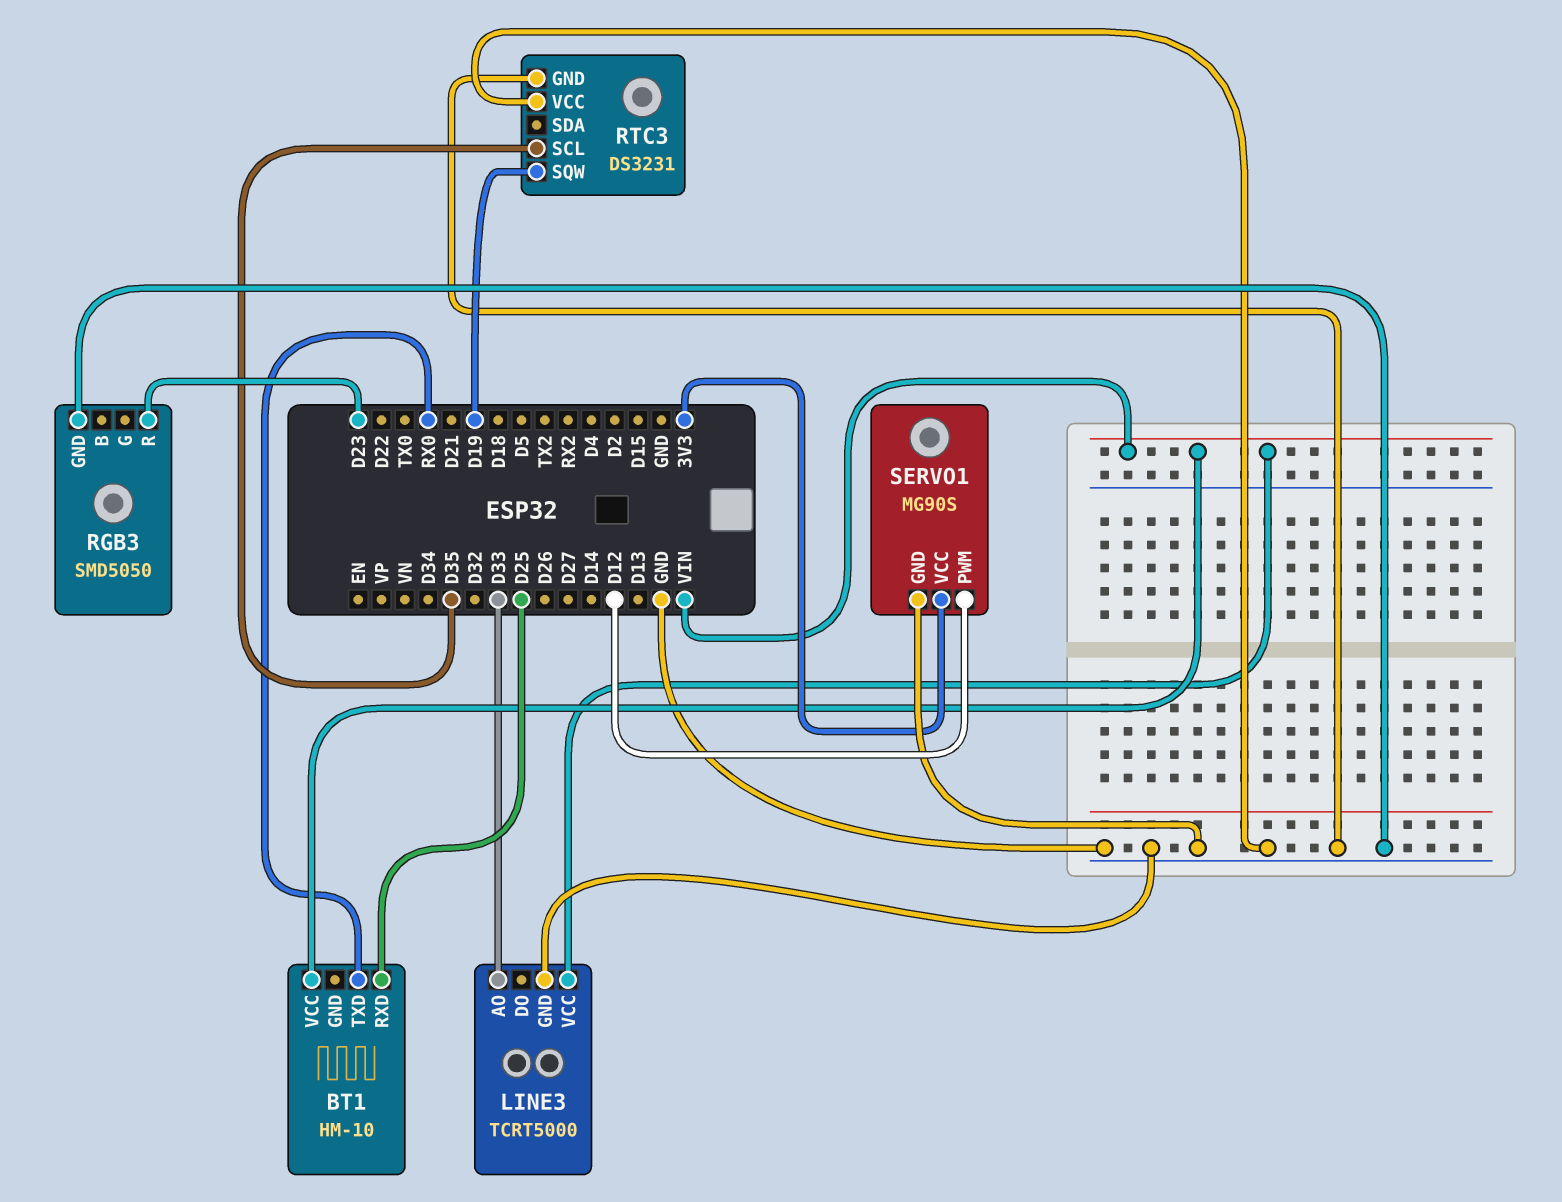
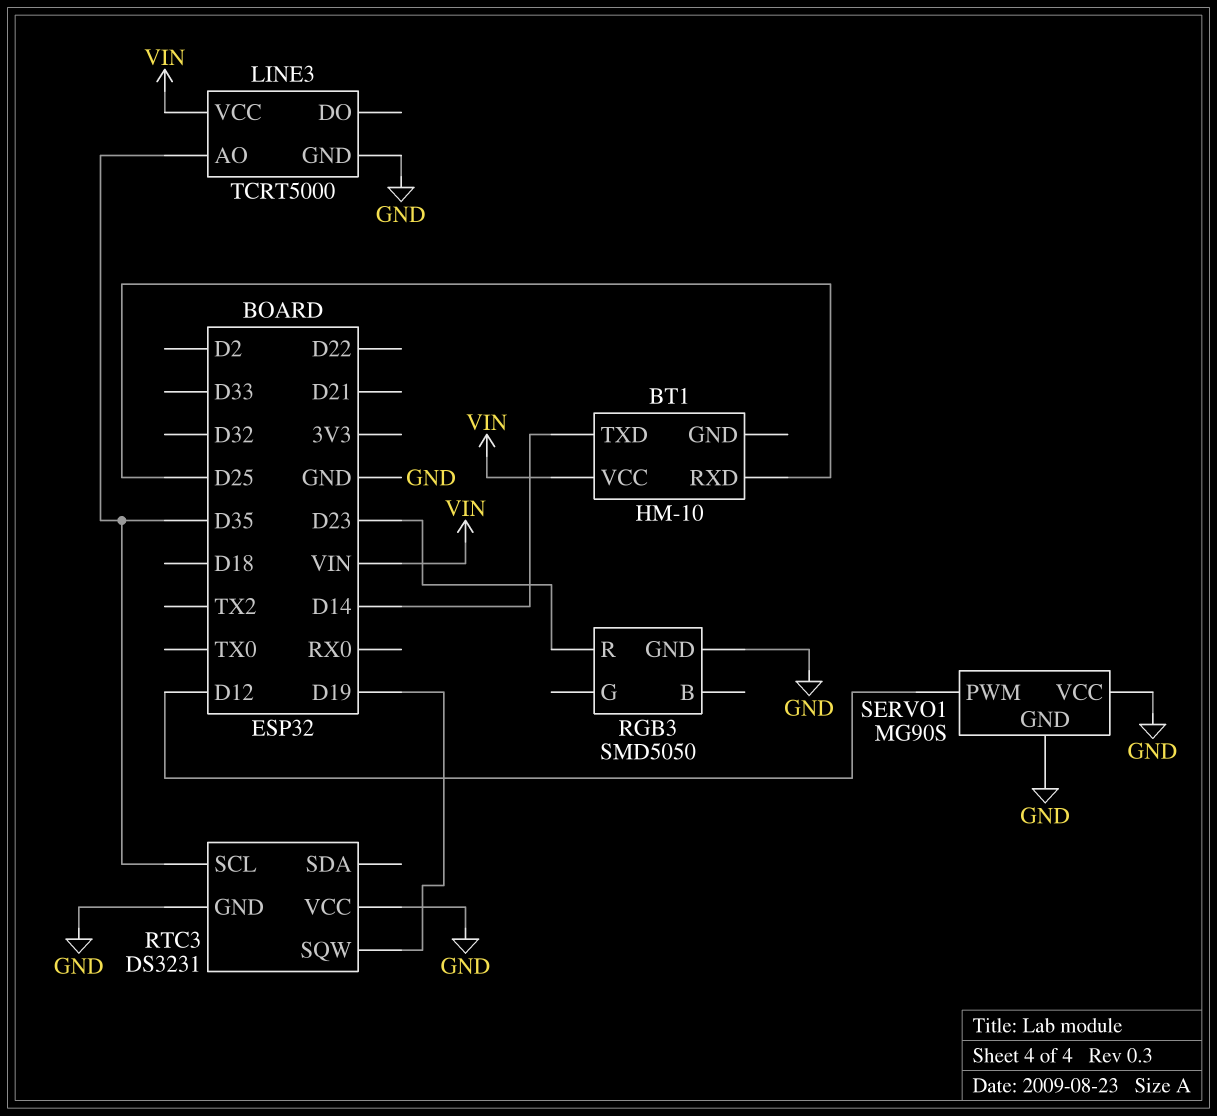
BT1 pin TXD: RX0 -> D14
LINE3 pin AO: D33 -> D35
SERVO1 pin VCC: 3V3 -> GND

